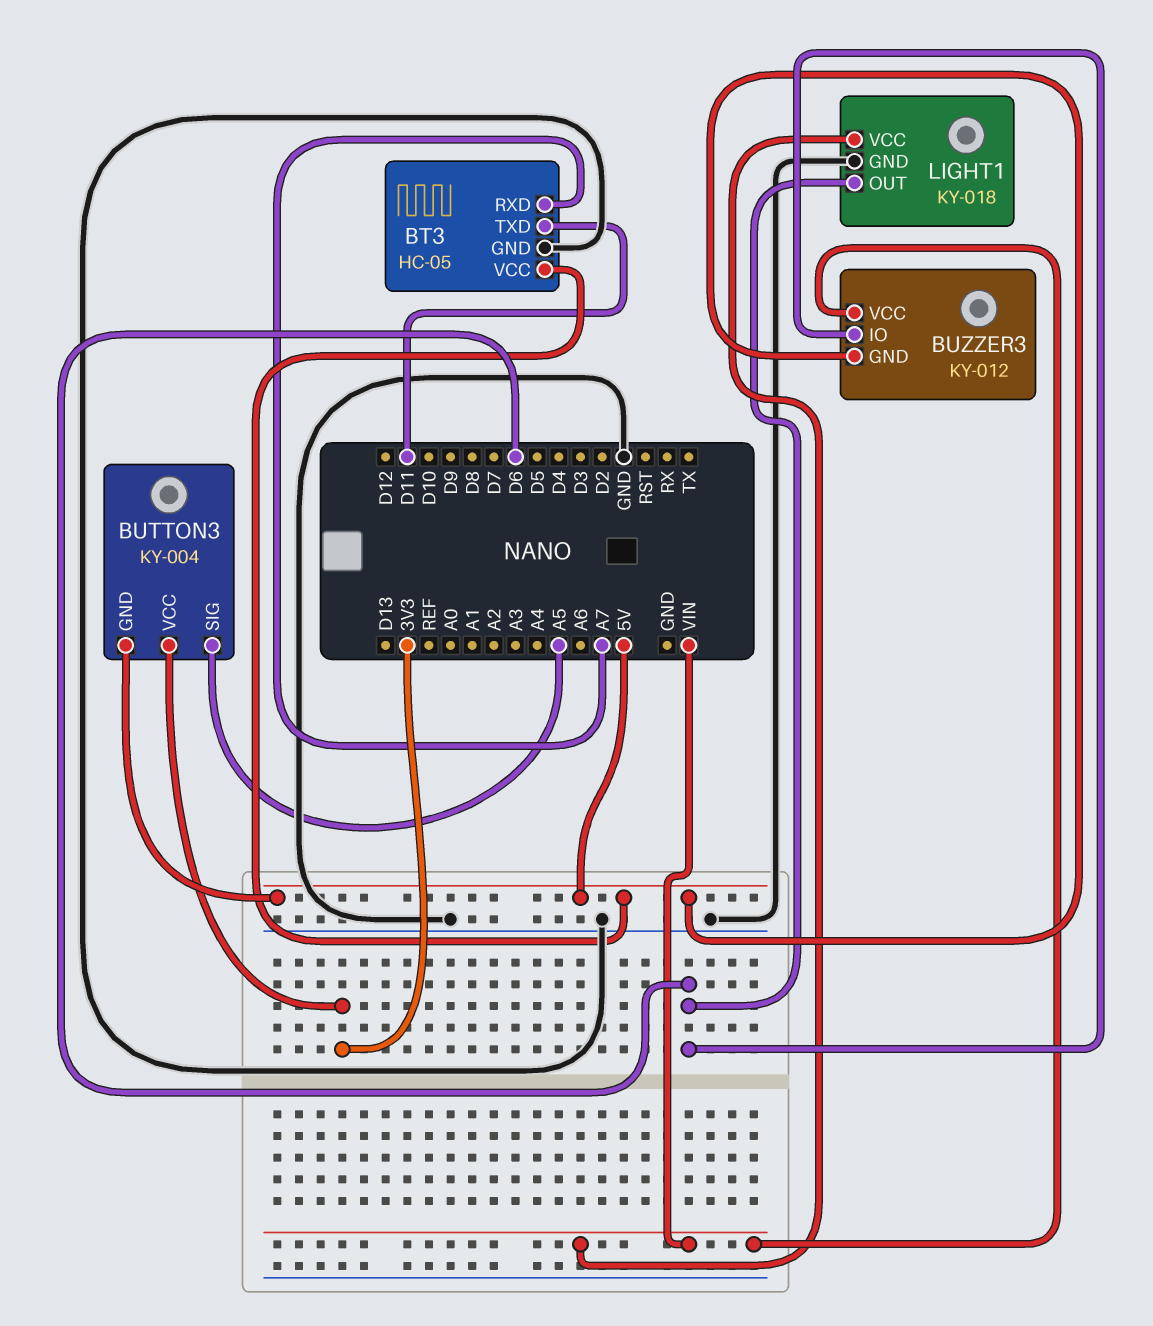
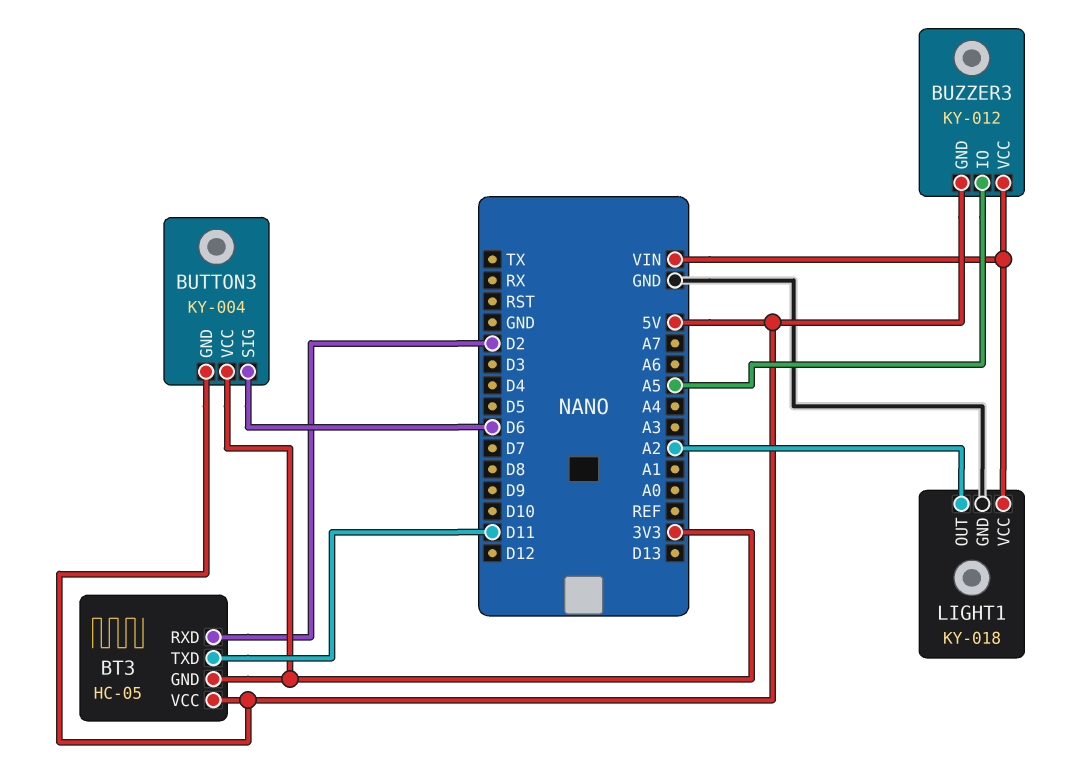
BT3 pin GND: GND -> 3V3
BT3 pin RXD: A7 -> D2
BUTTON3 pin SIG: A5 -> D6
BUZZER3 pin IO: D6 -> A5
LIGHT1 pin OUT: D6 -> A2

